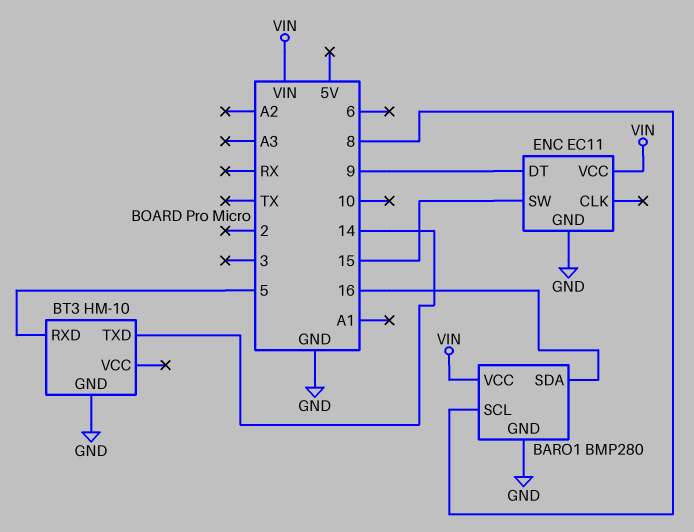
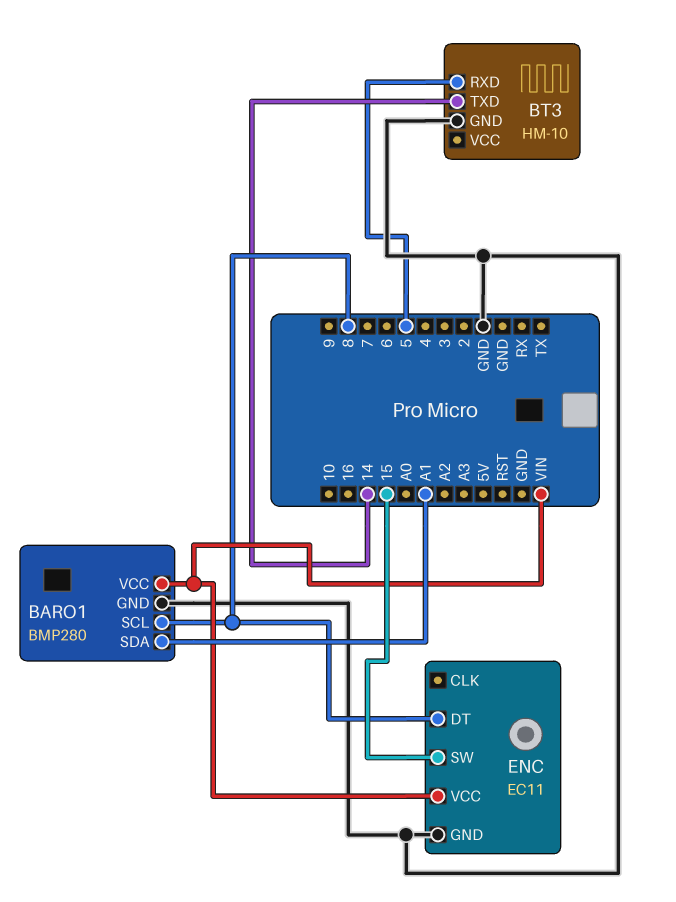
BARO1 pin SDA: 16 -> A1
ENC pin DT: 9 -> 8

